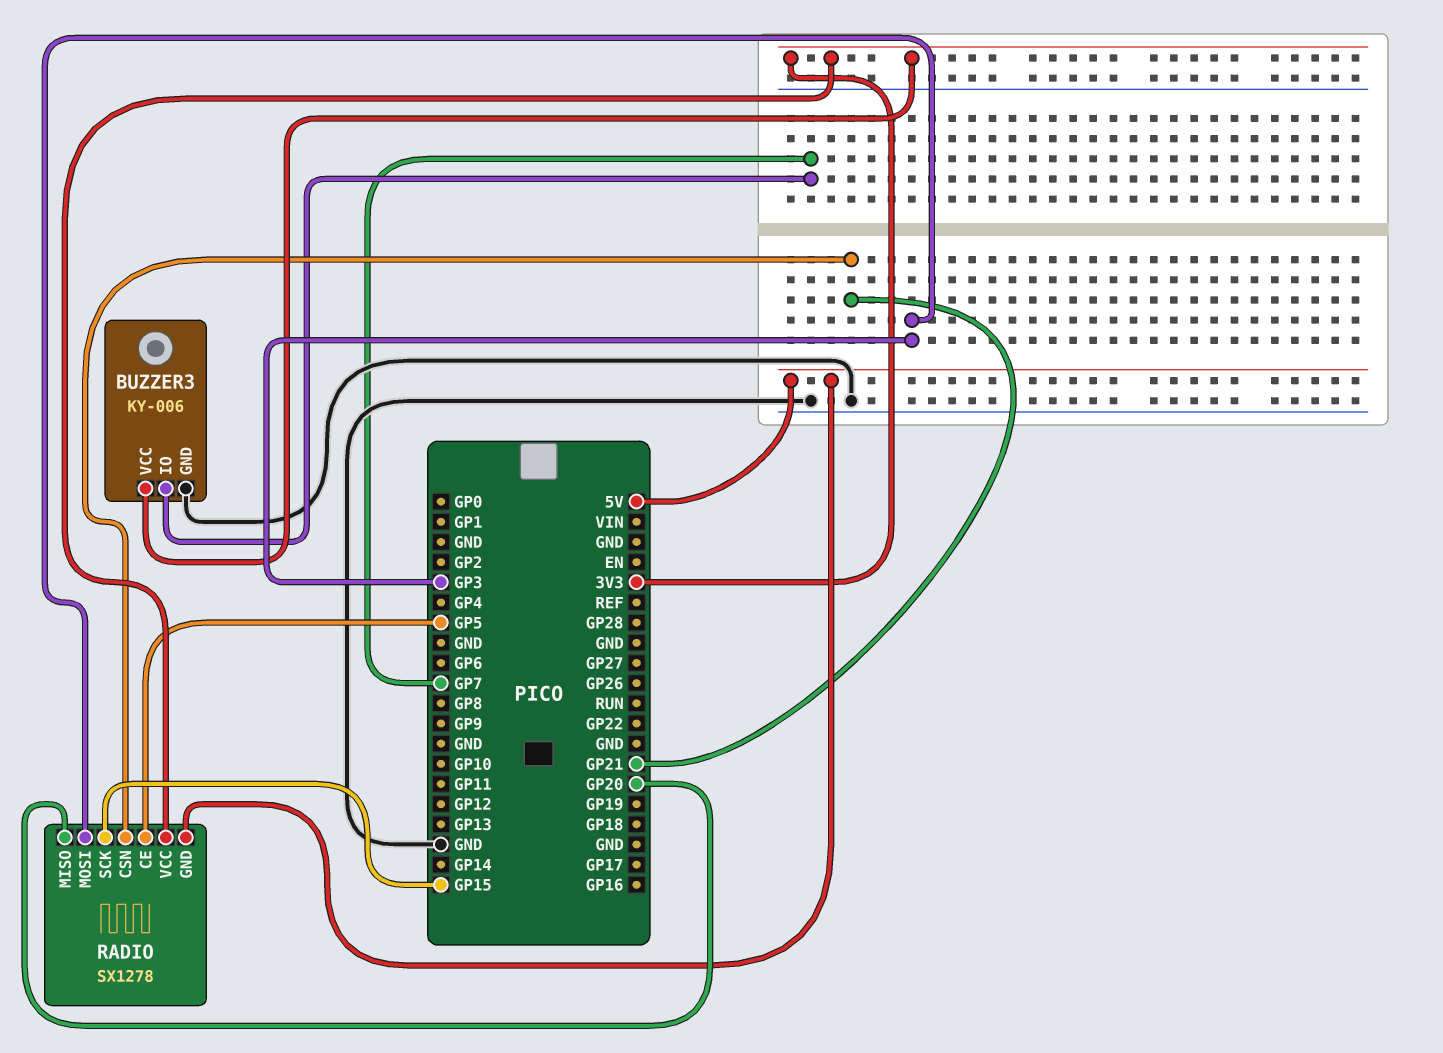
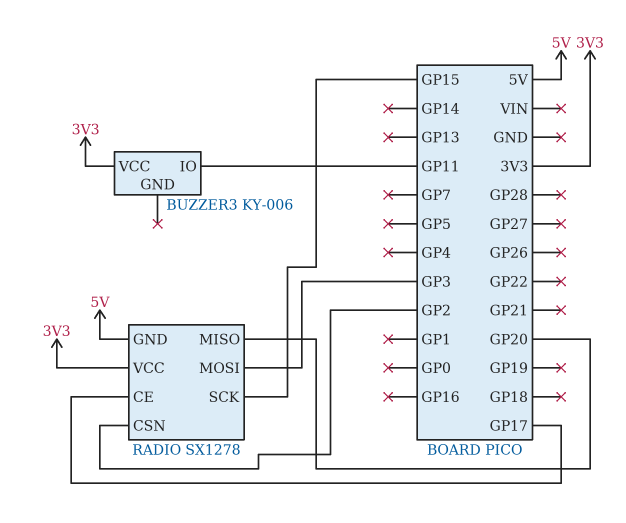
BUZZER3 pin GND: GND -> none
BUZZER3 pin IO: GP7 -> GP11
RADIO pin CE: GP5 -> GP17
RADIO pin CSN: GP21 -> GP2

